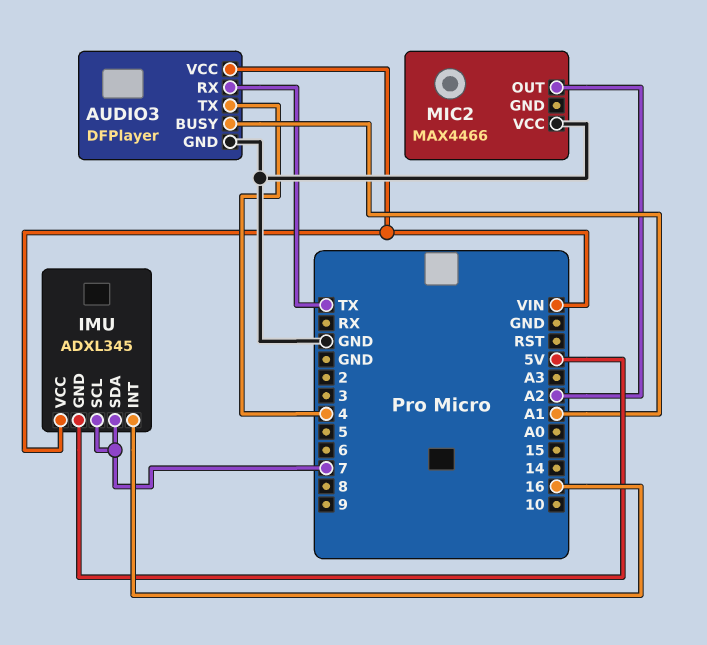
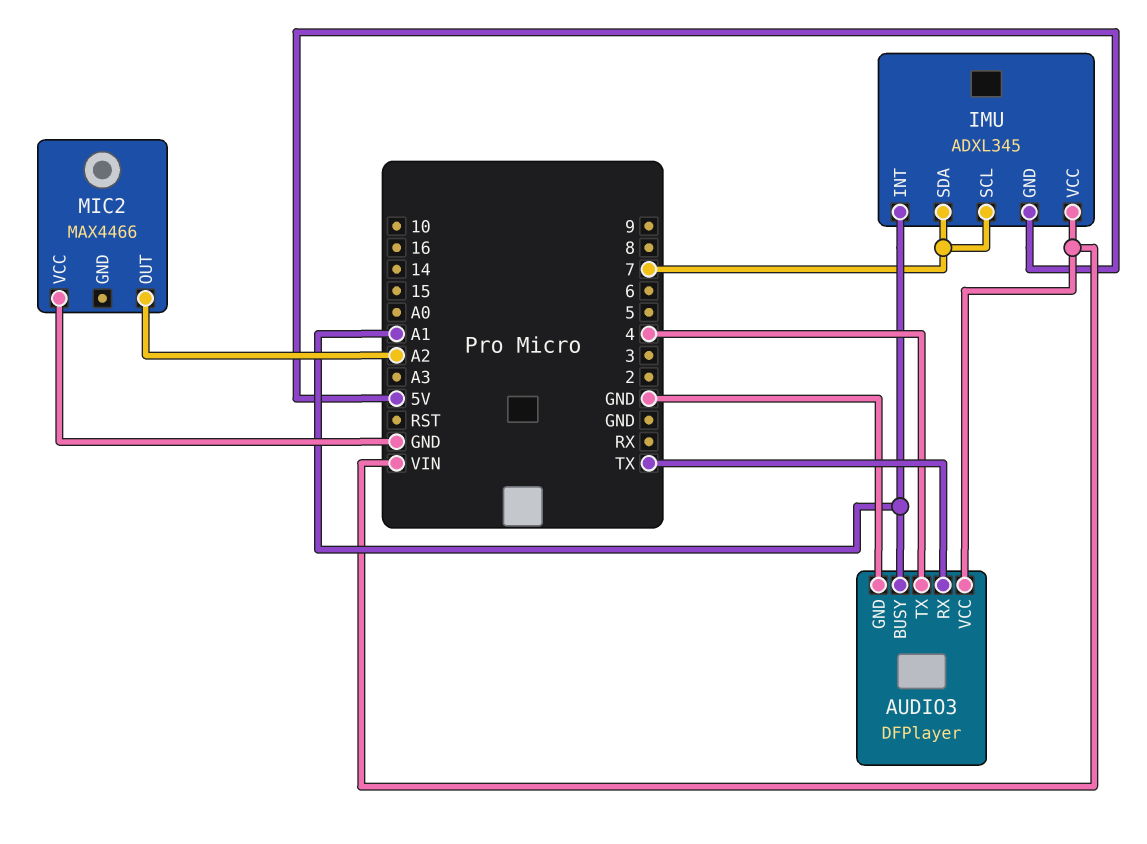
IMU pin INT: 16 -> A1

